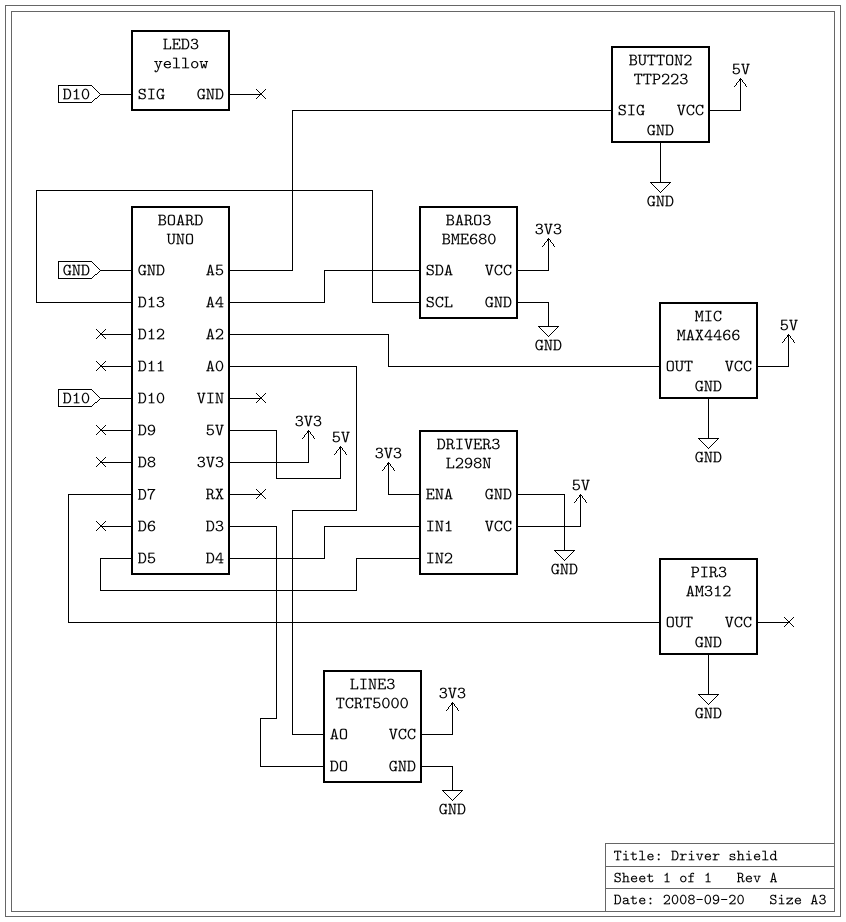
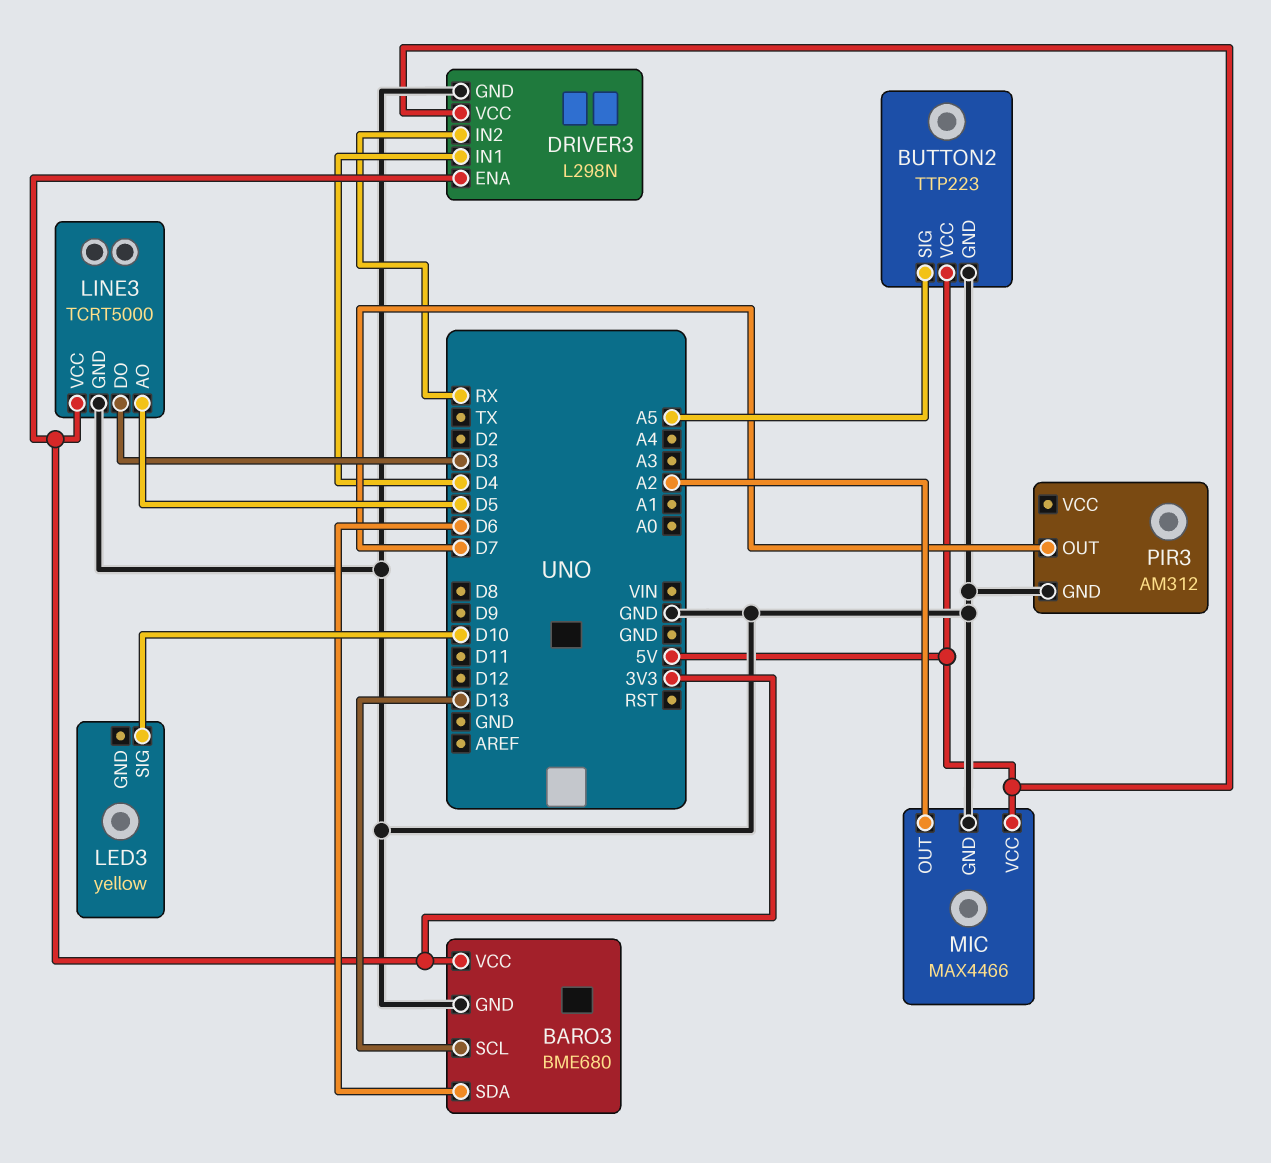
BARO3 pin SDA: A4 -> D6
DRIVER3 pin IN2: D5 -> RX
LINE3 pin AO: A0 -> D5

